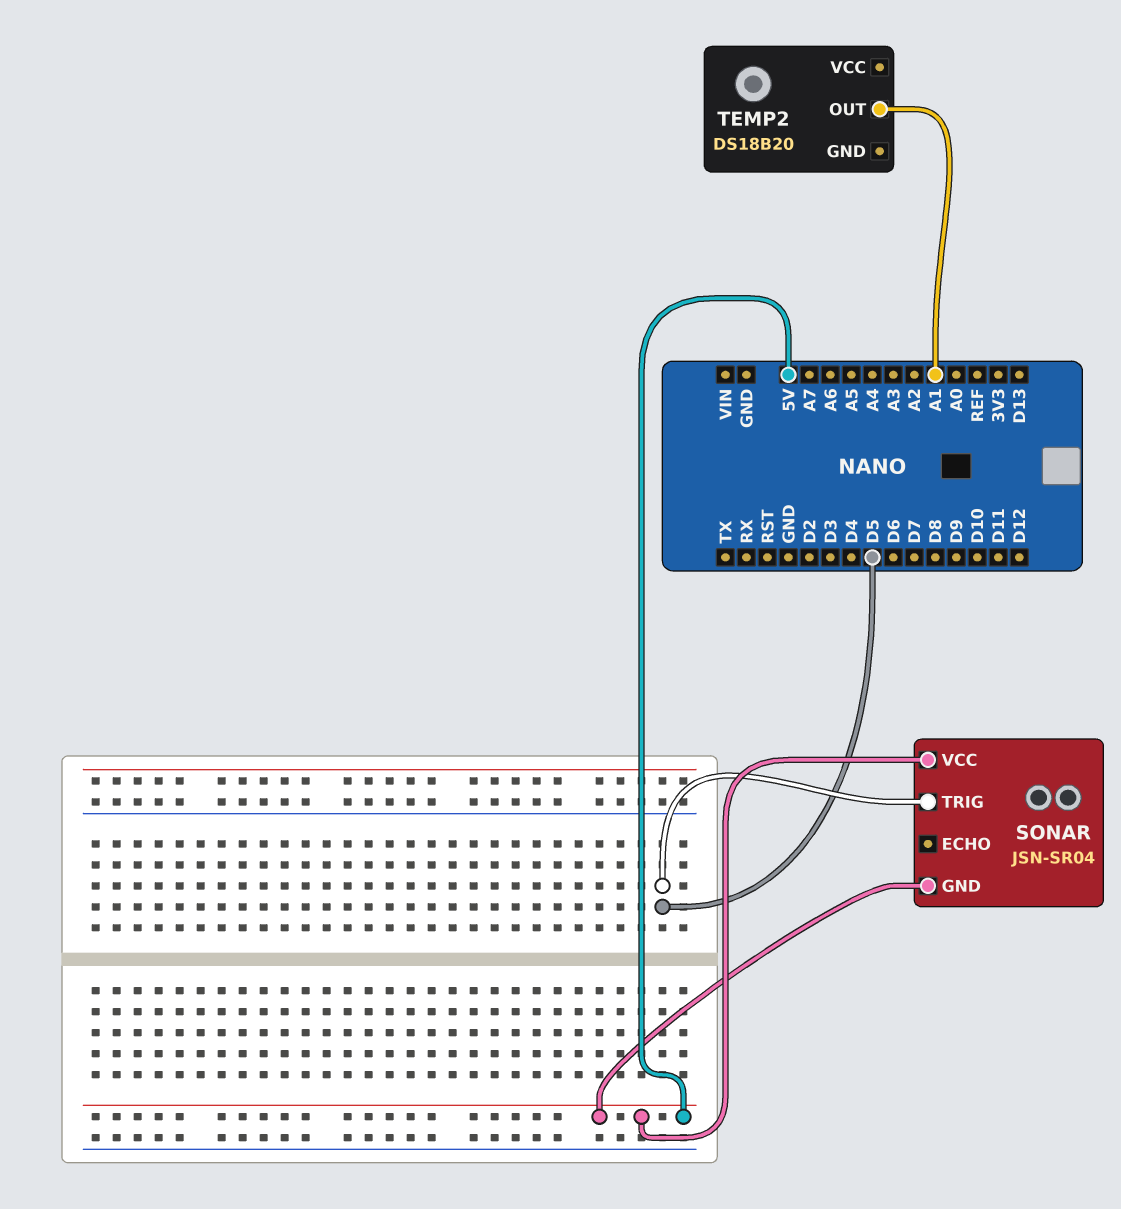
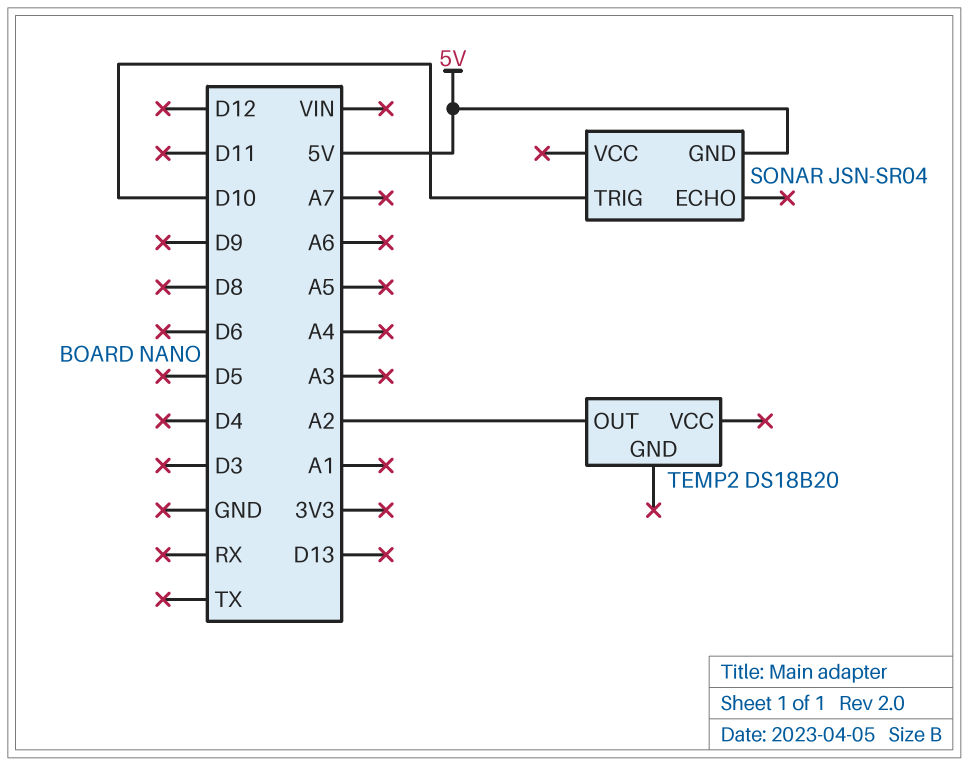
SONAR pin TRIG: D5 -> D10
SONAR pin VCC: 5V -> none
TEMP2 pin OUT: A1 -> A2

